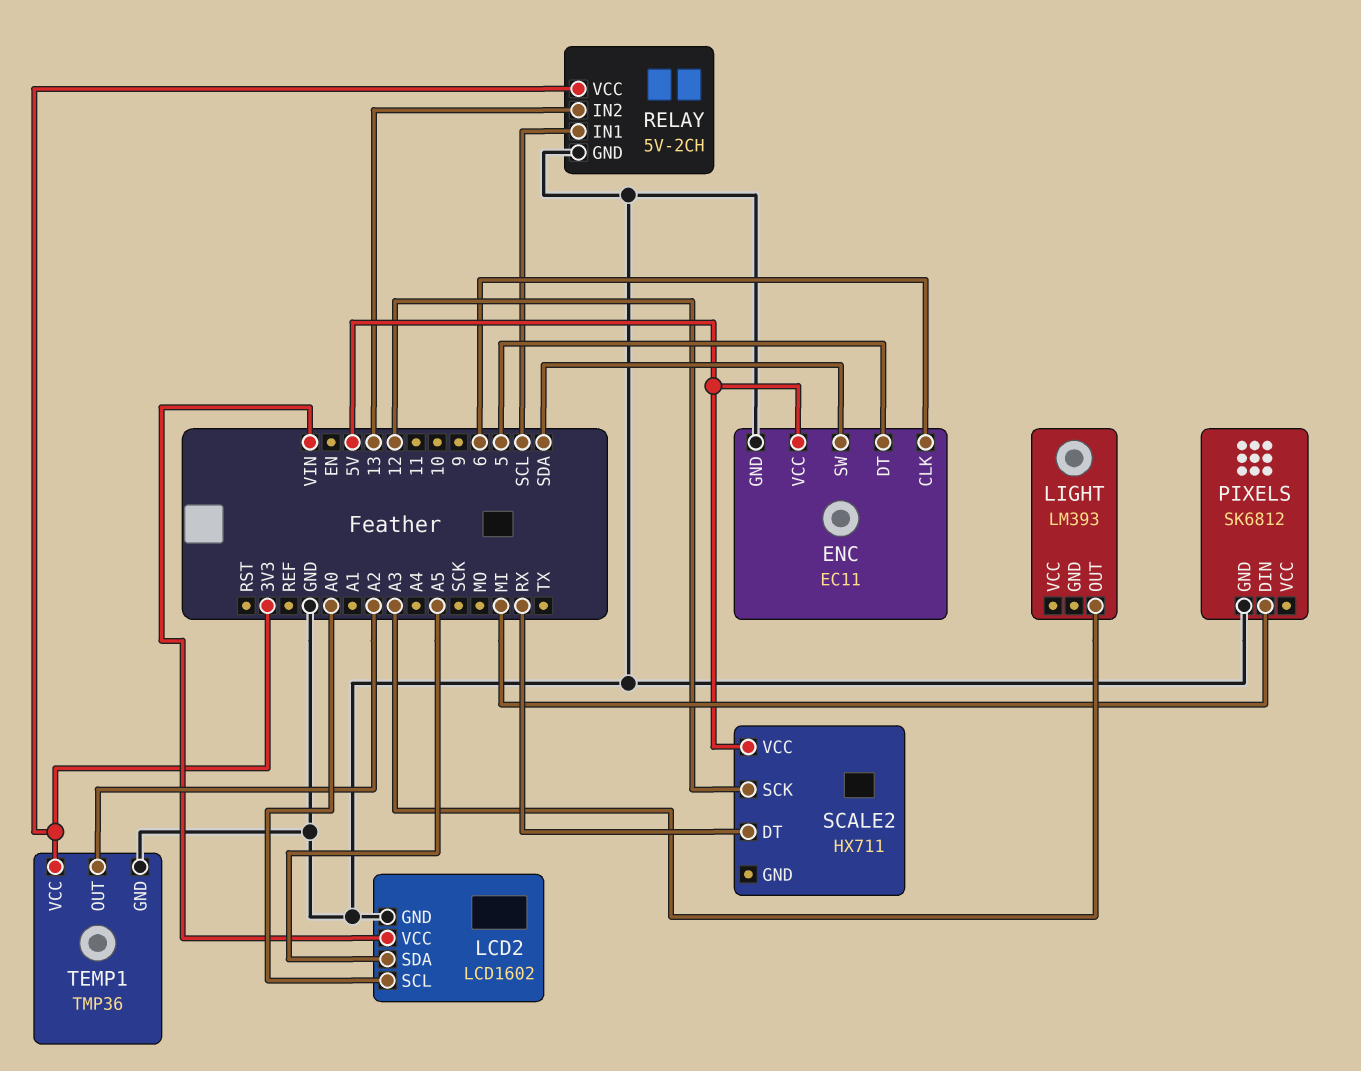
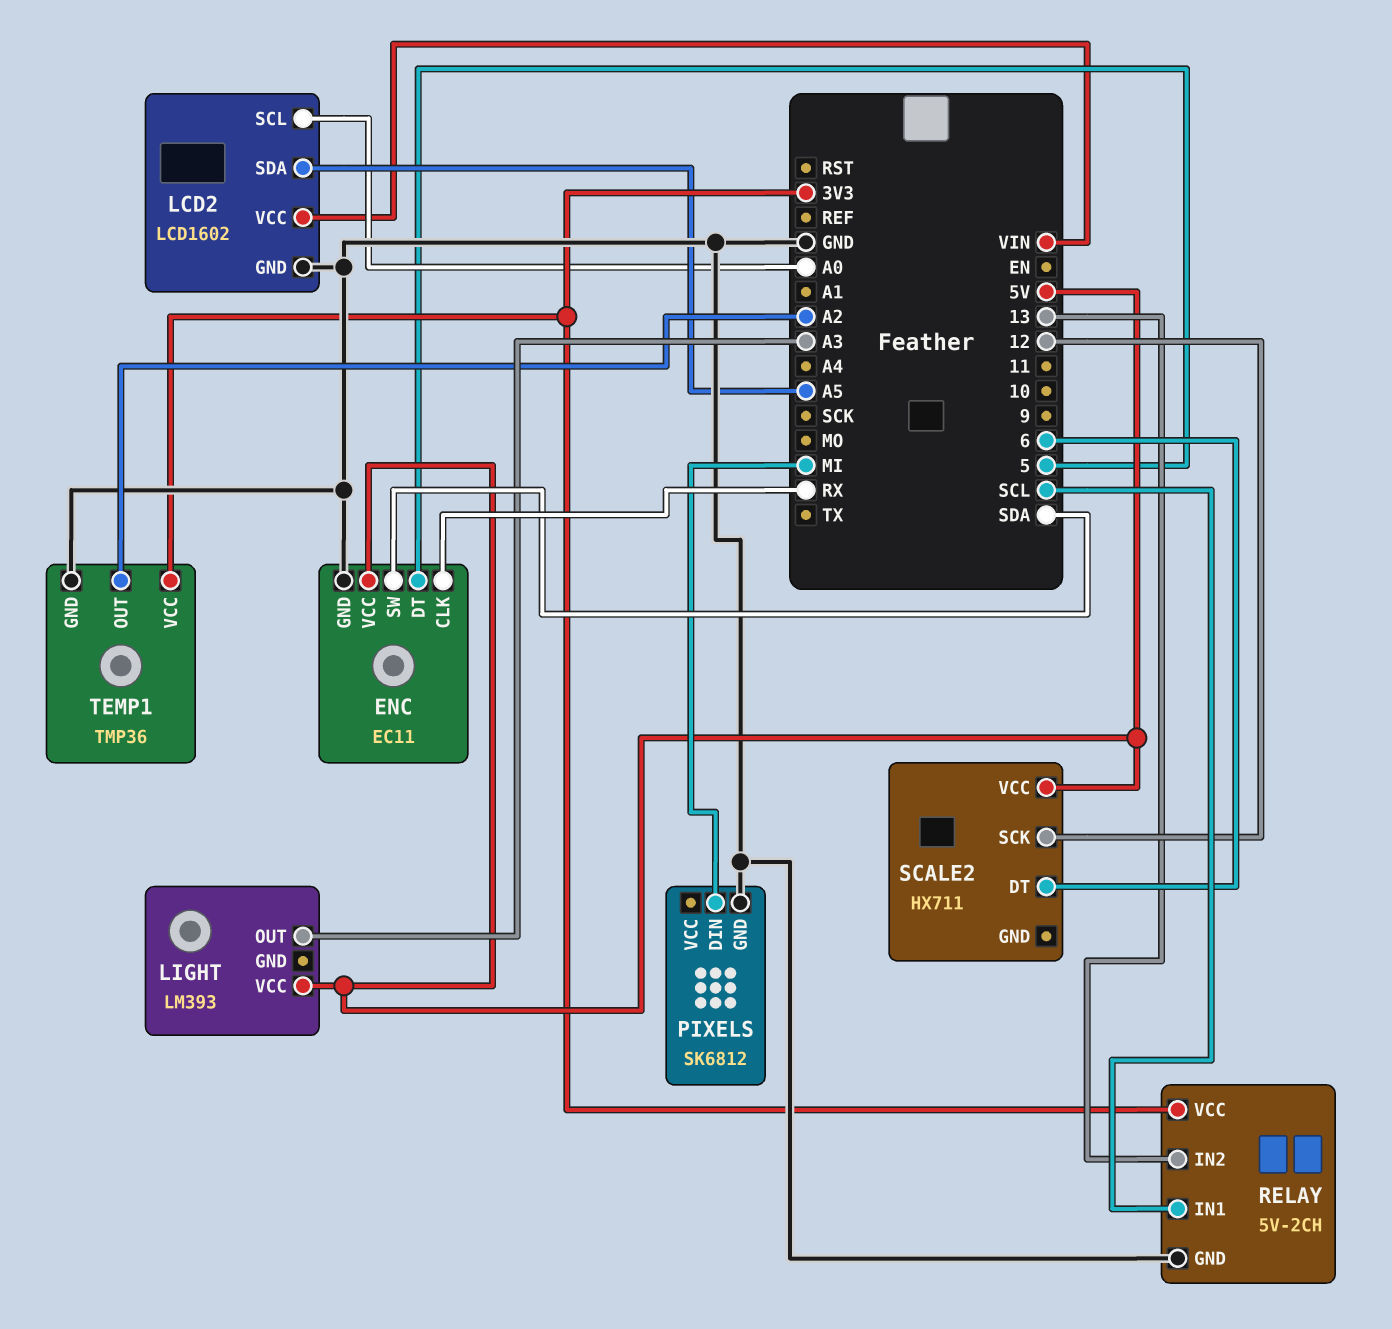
ENC pin CLK: 6 -> RX
LIGHT pin VCC: none -> 5V
SCALE2 pin DT: RX -> 6

